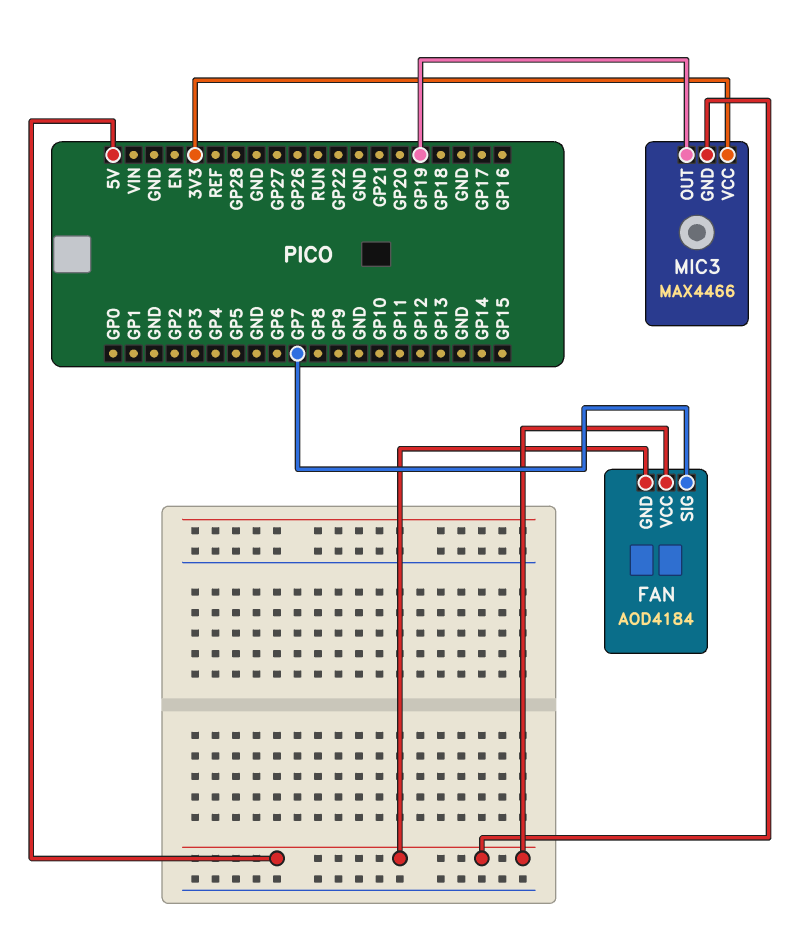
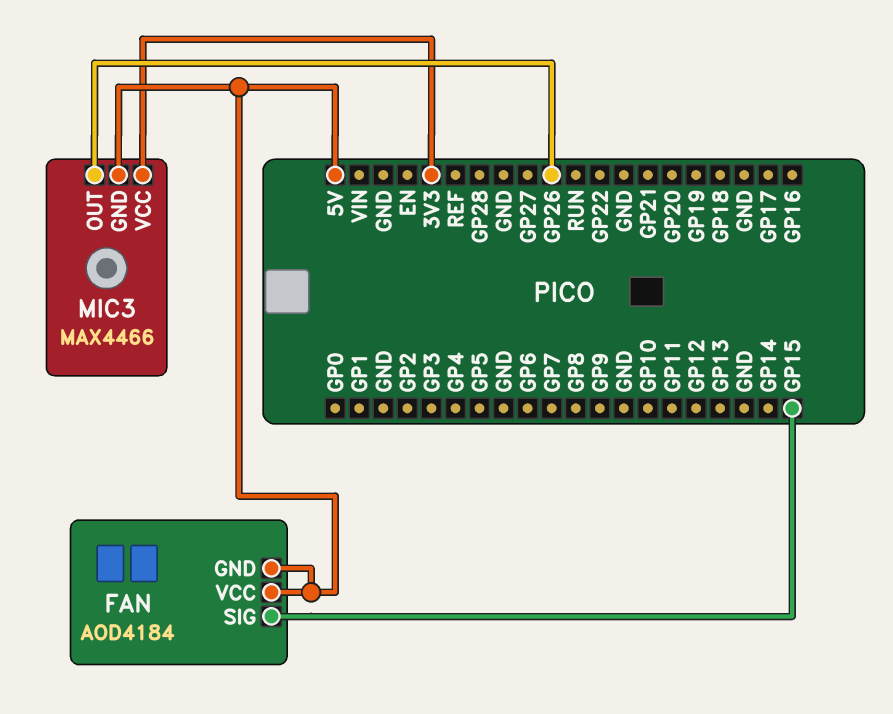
FAN pin SIG: GP7 -> GP15
MIC3 pin OUT: GP19 -> GP26

